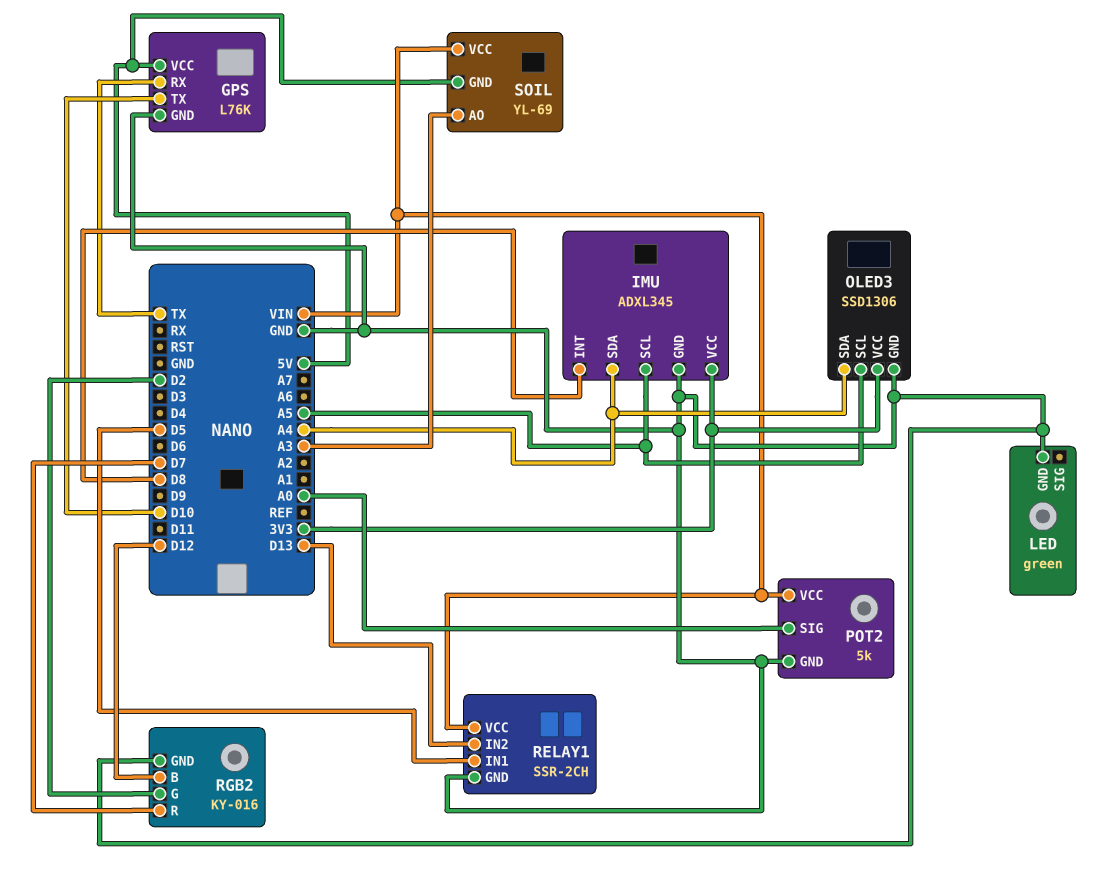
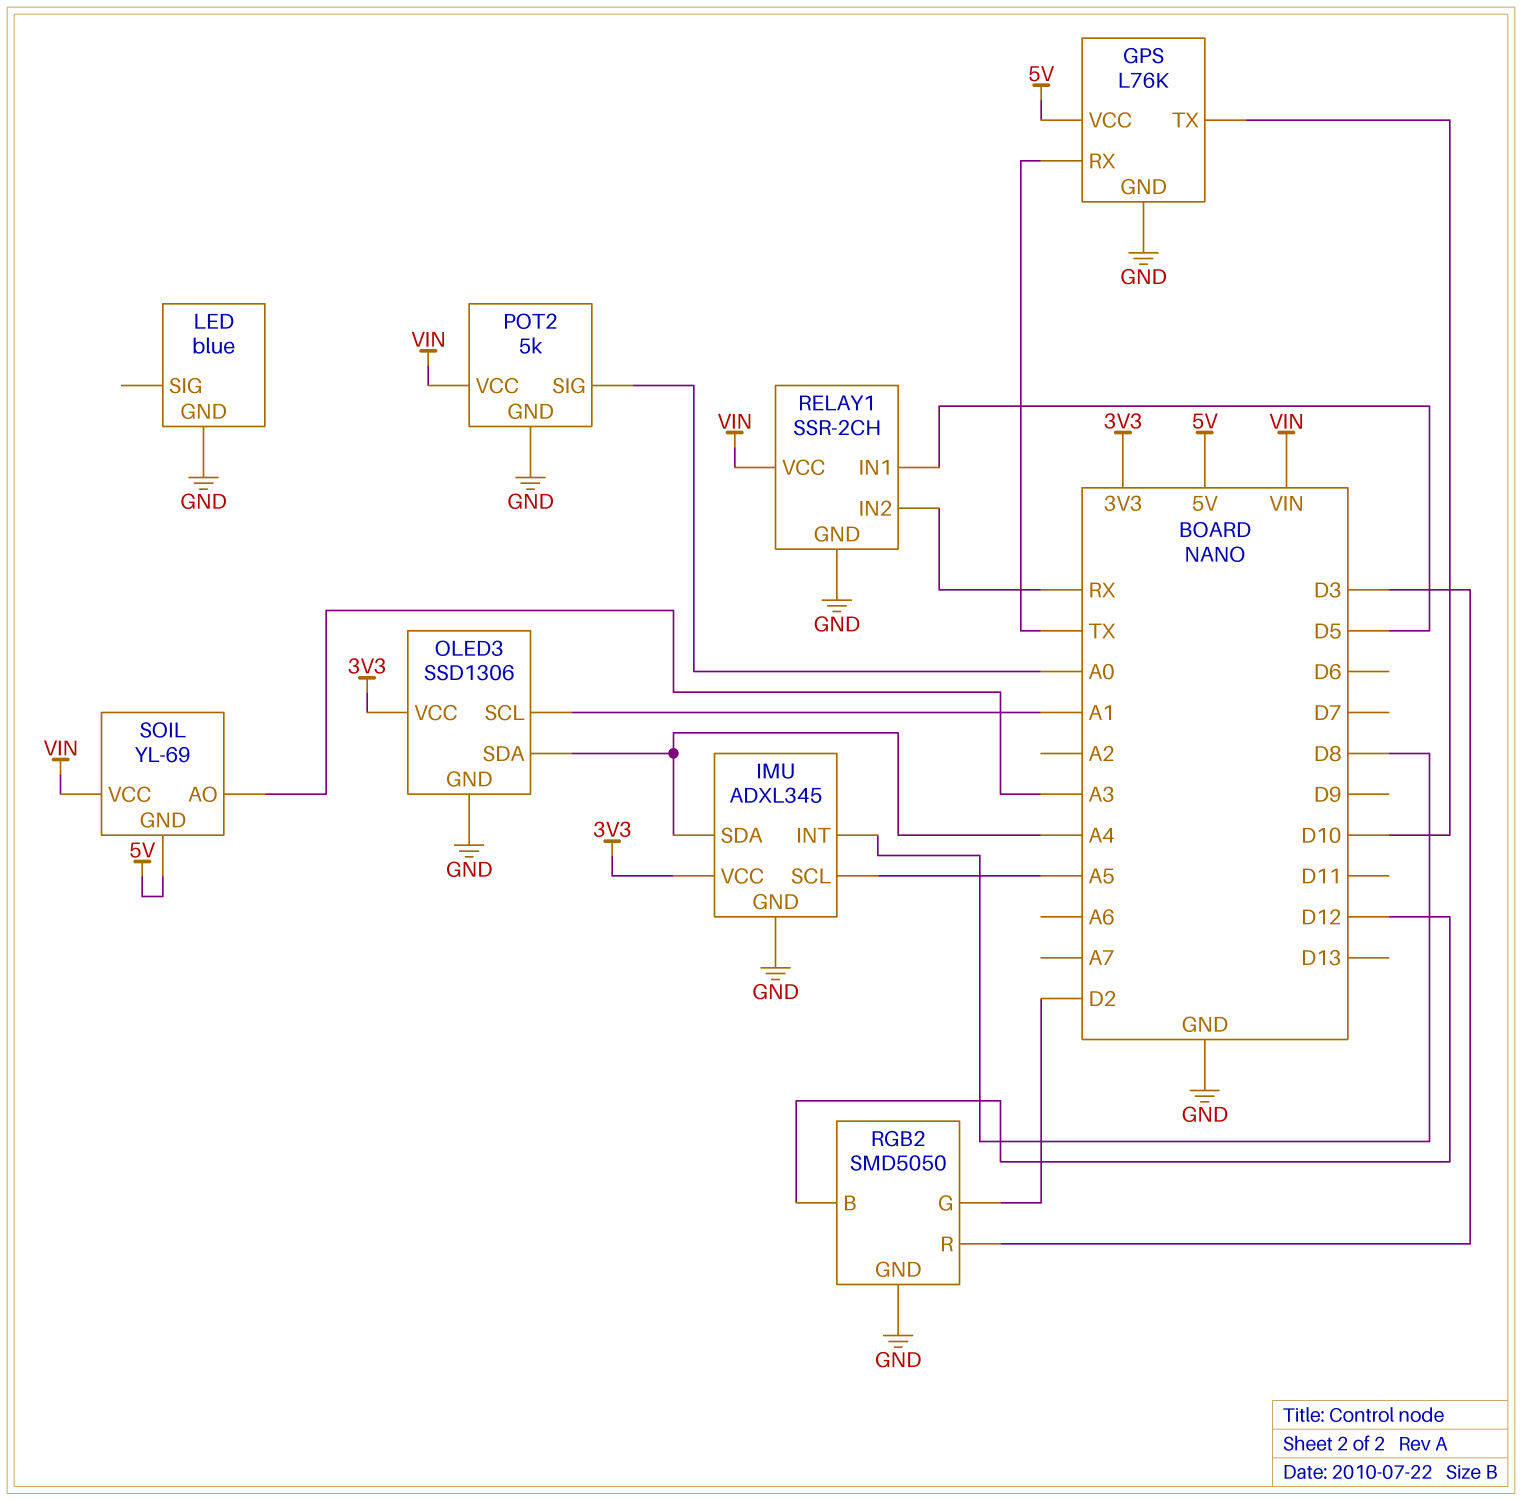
LED: green -> blue
OLED3 pin SCL: A5 -> A1
RELAY1 pin IN2: D13 -> RX
RGB2: KY-016 -> SMD5050
RGB2 pin R: D7 -> D3

